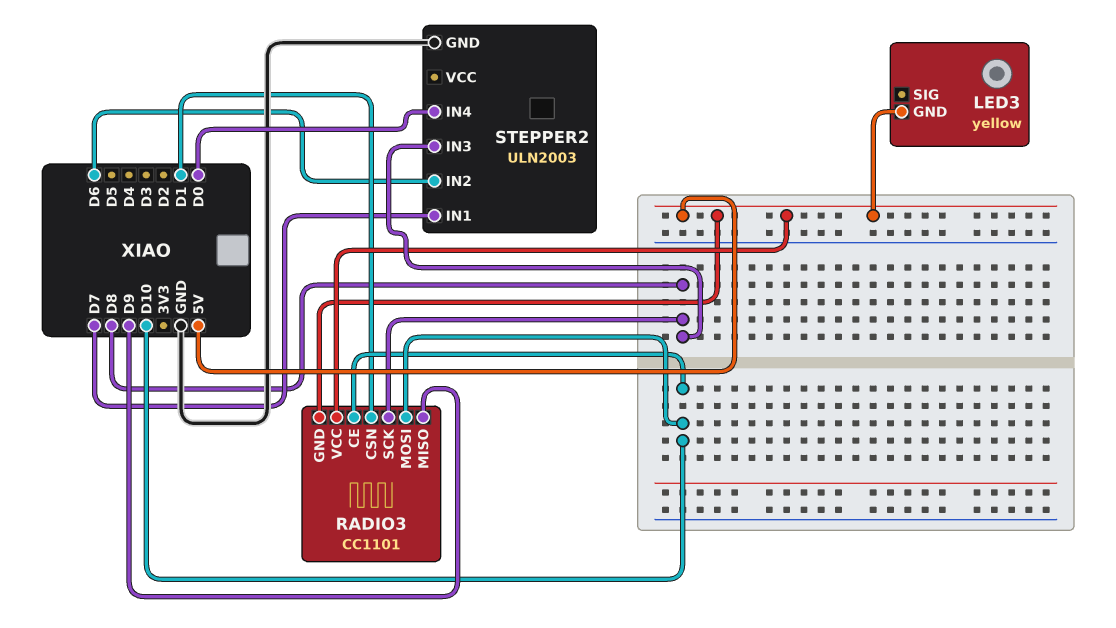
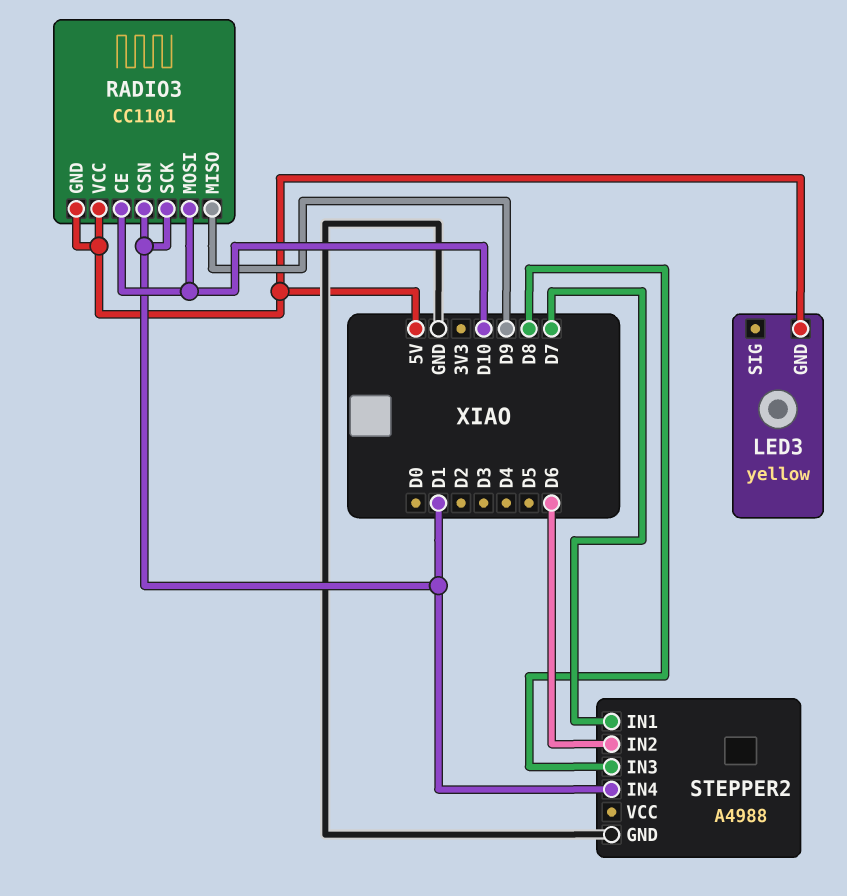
RADIO3 pin SCK: D8 -> D1
STEPPER2: ULN2003 -> A4988
STEPPER2 pin IN4: D0 -> D1

